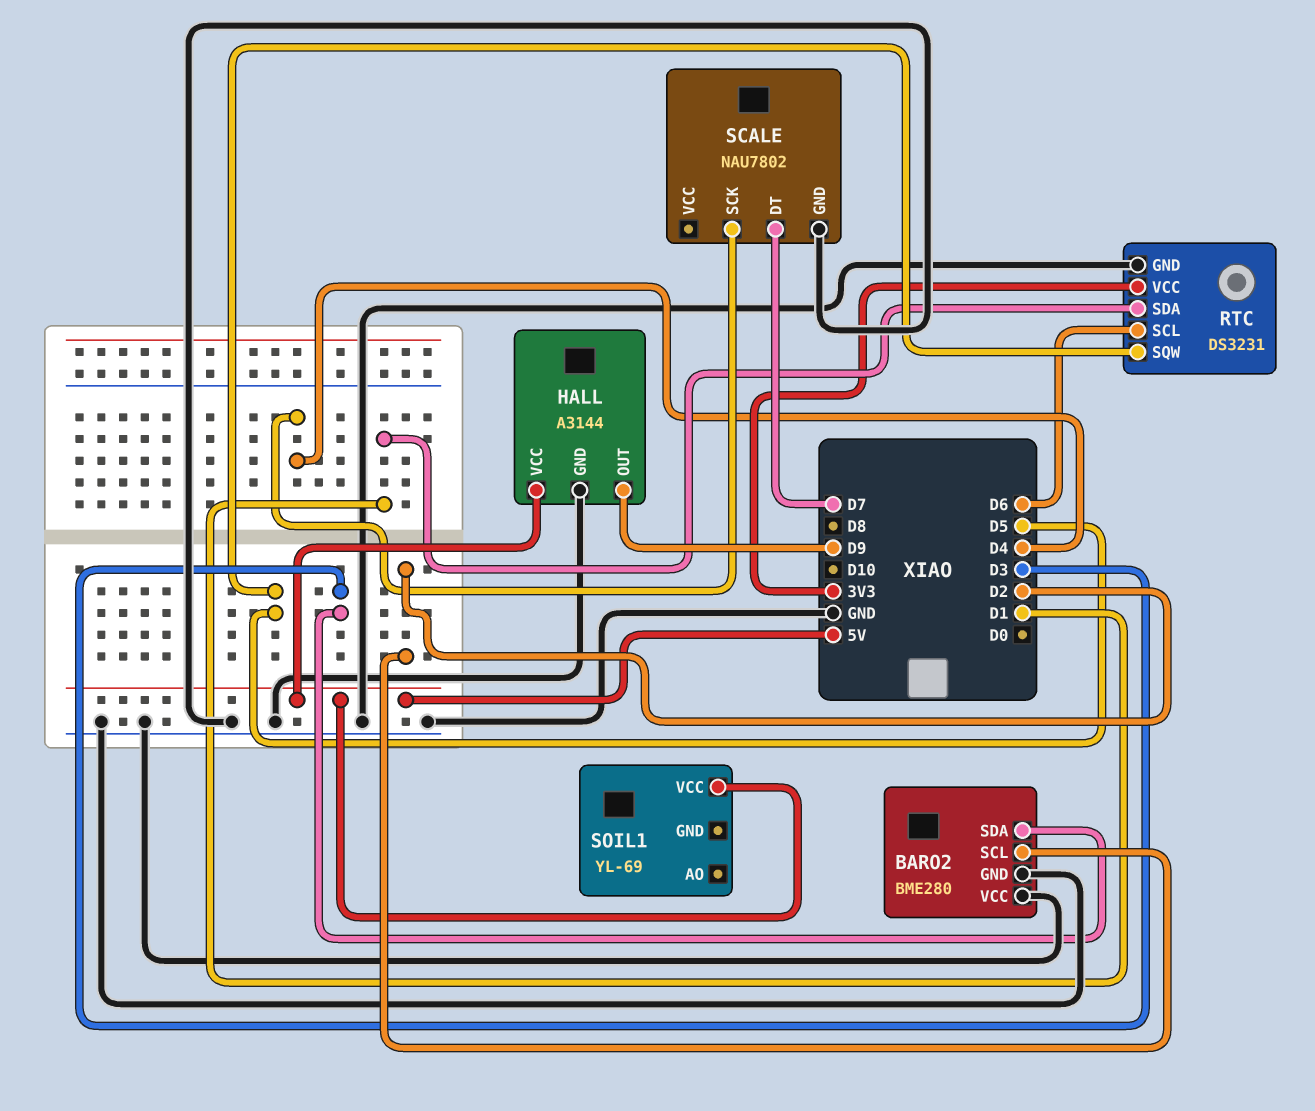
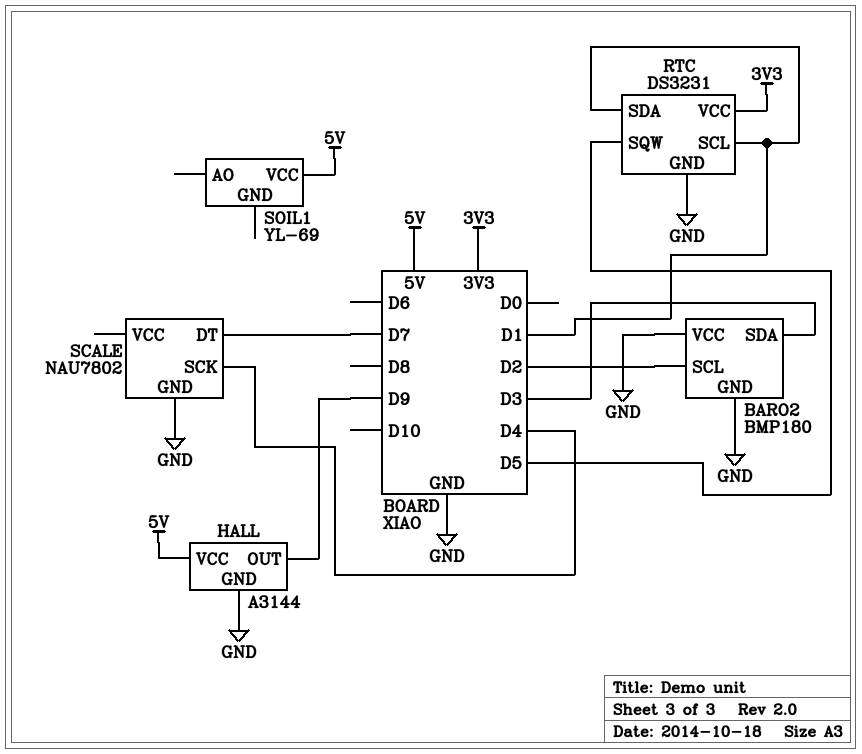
BARO2: BME280 -> BMP180
RTC pin SCL: D6 -> D1

